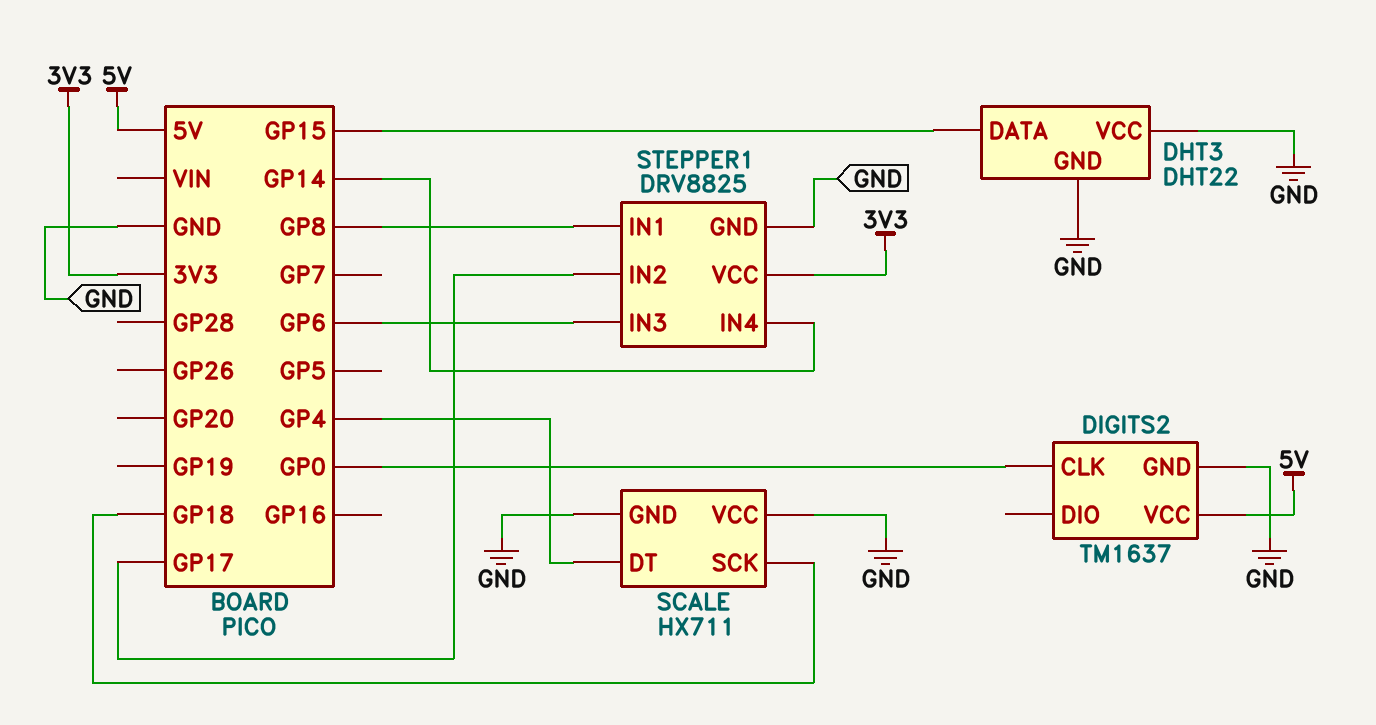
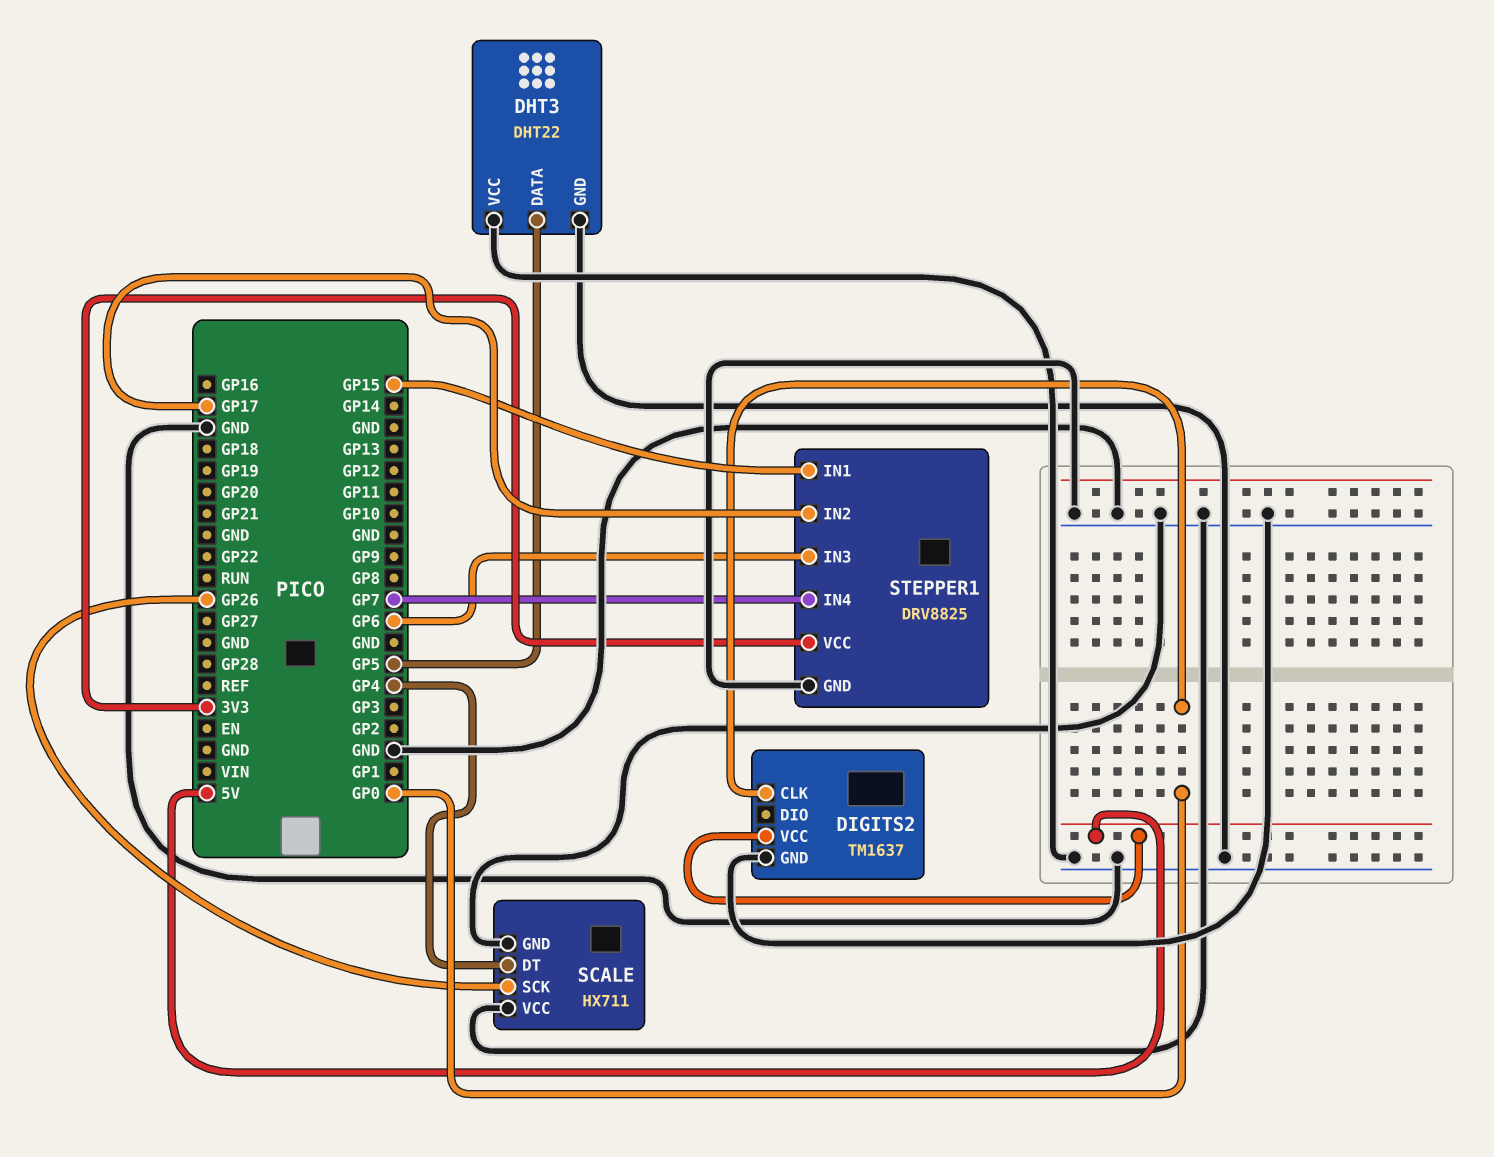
DHT3 pin DATA: GP15 -> GP5
SCALE pin SCK: GP18 -> GP26
STEPPER1 pin IN1: GP8 -> GP15
STEPPER1 pin IN4: GP14 -> GP7

